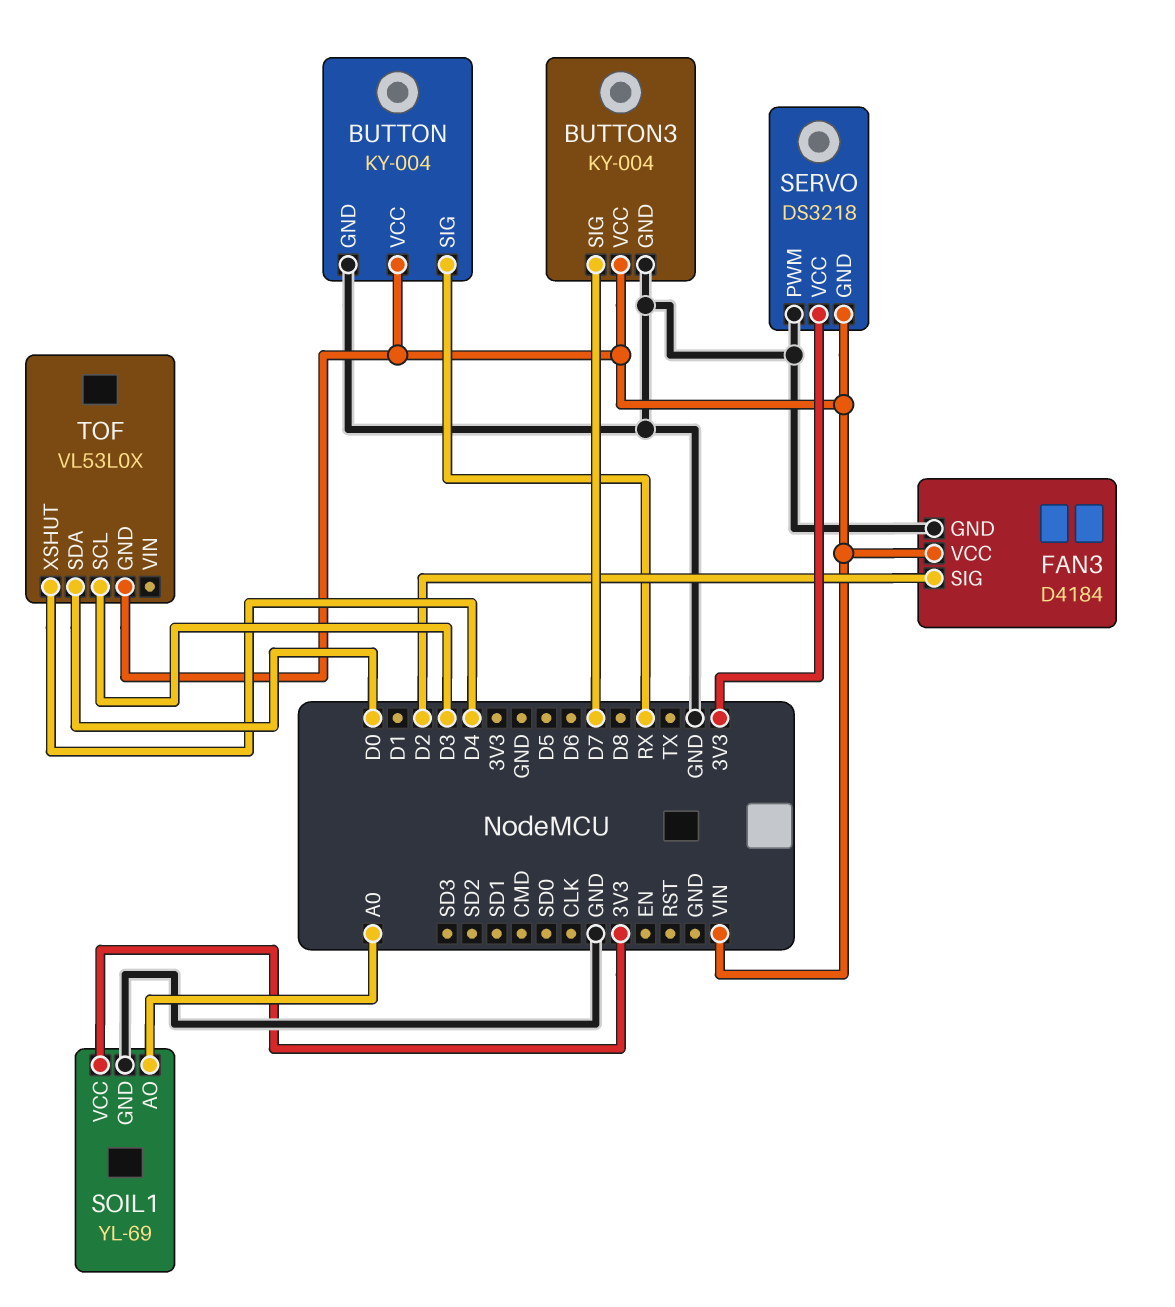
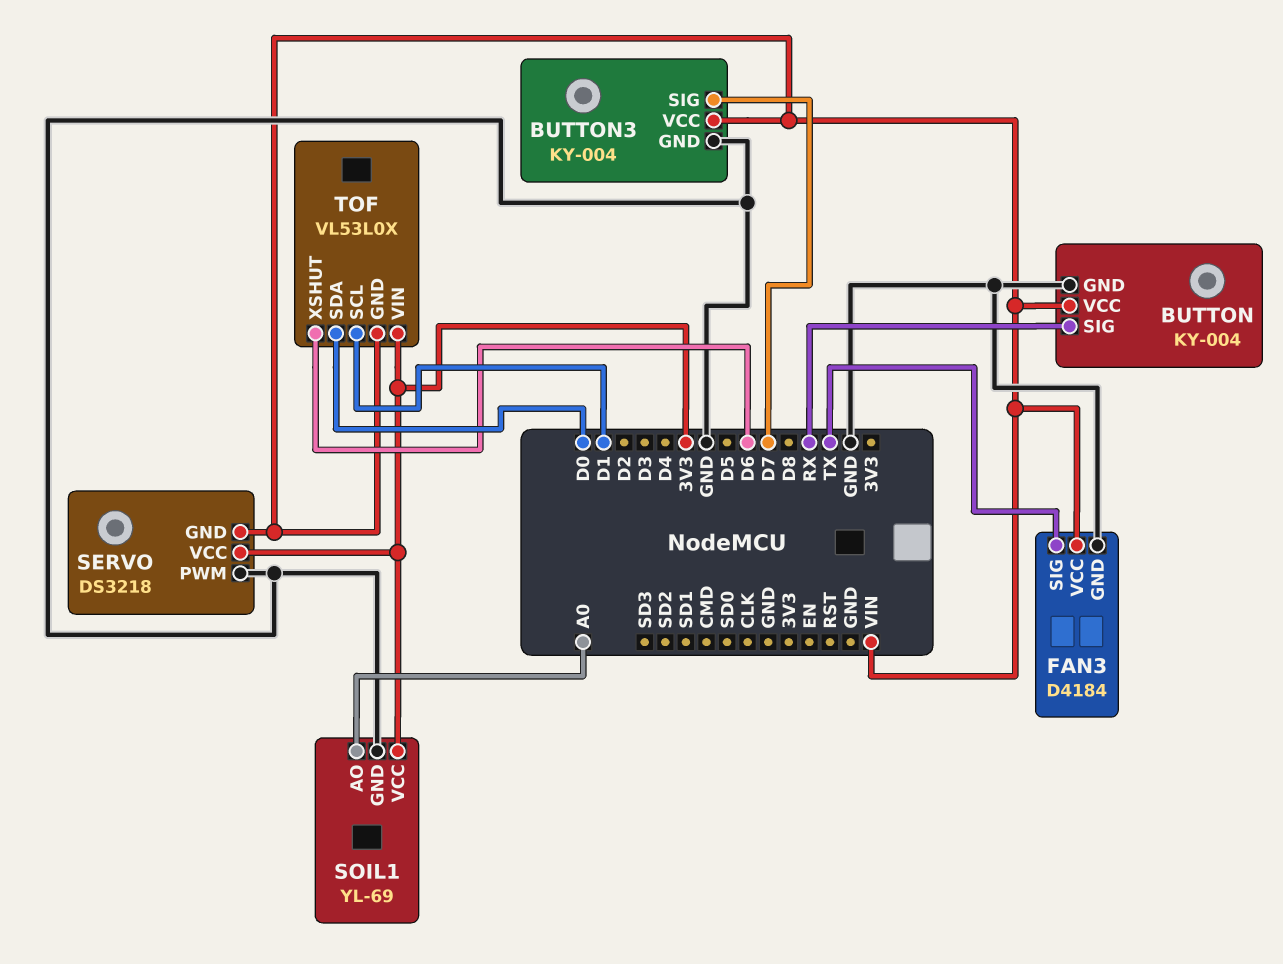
FAN3 pin SIG: D2 -> TX
TOF pin SCL: D3 -> D1
TOF pin VIN: none -> 3V3
TOF pin XSHUT: D4 -> D6

